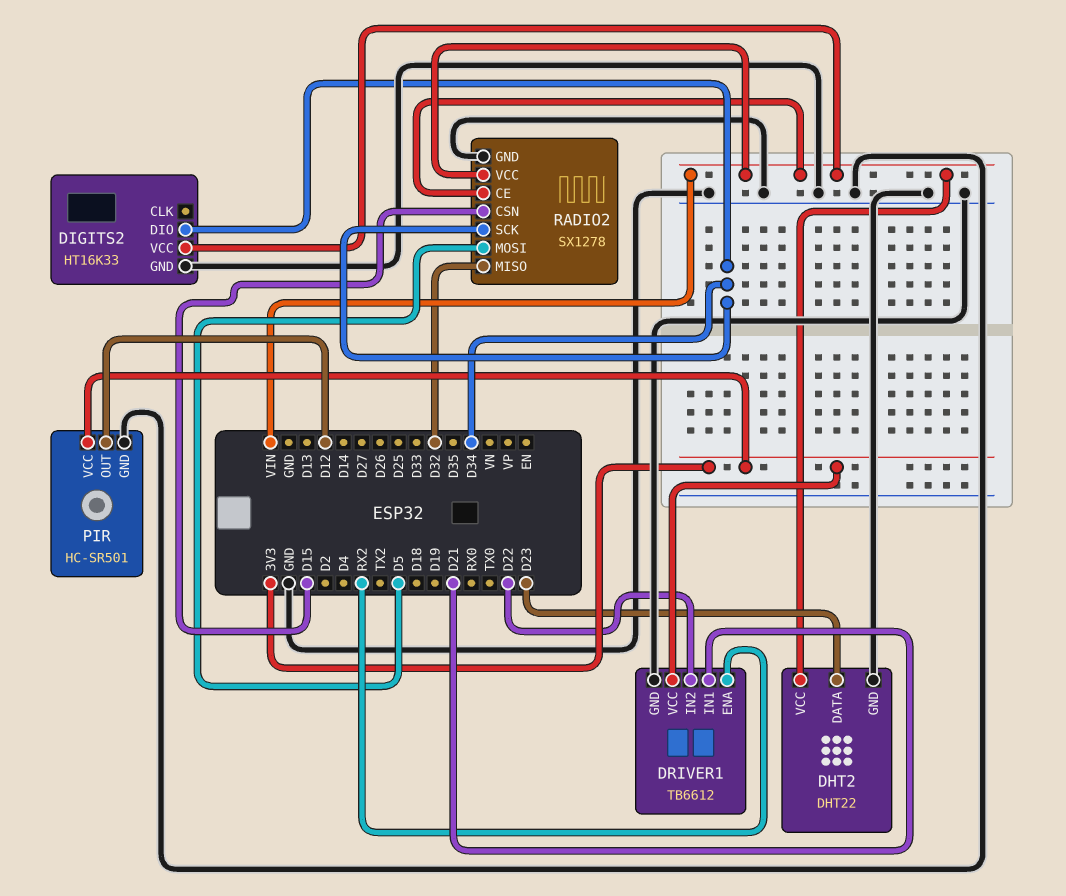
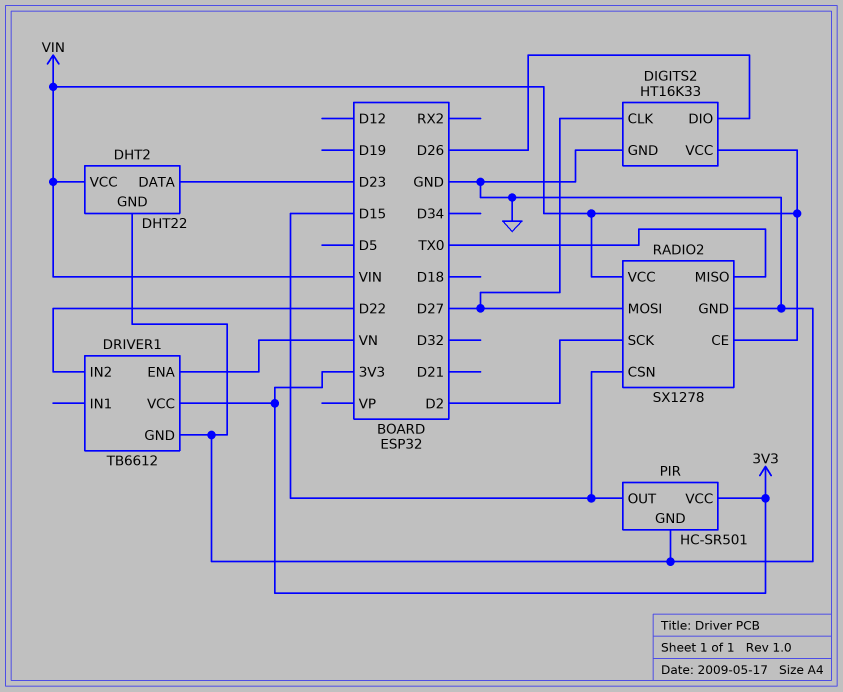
DIGITS2 pin CLK: none -> D27
DIGITS2 pin DIO: D34 -> D26
DRIVER1 pin ENA: RX2 -> VN
DRIVER1 pin IN1: D21 -> none
PIR pin OUT: D12 -> D15
RADIO2 pin MISO: D32 -> TX0
RADIO2 pin MOSI: D5 -> D27
RADIO2 pin SCK: D34 -> D2

